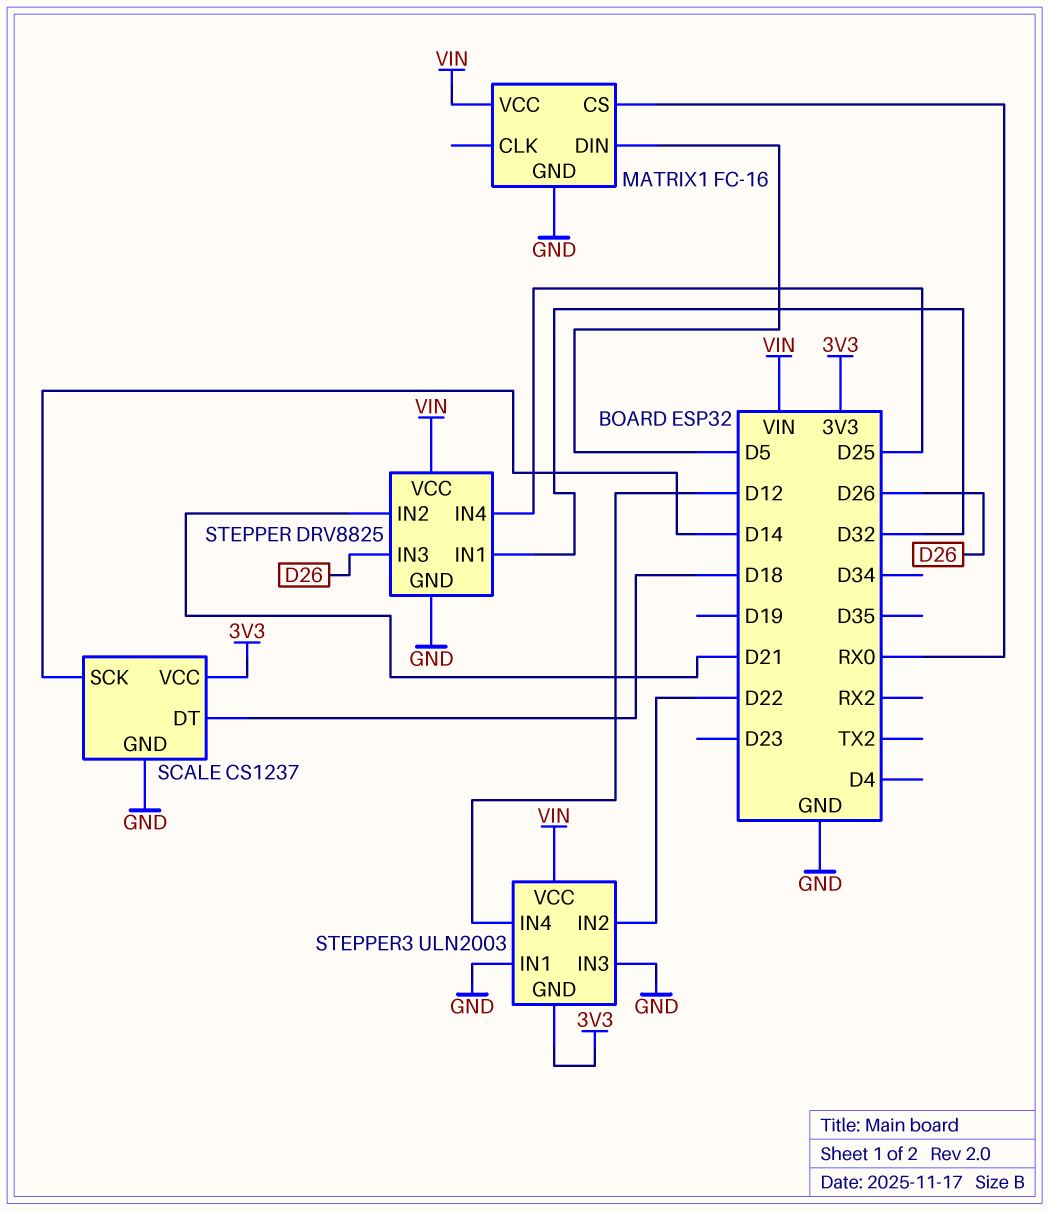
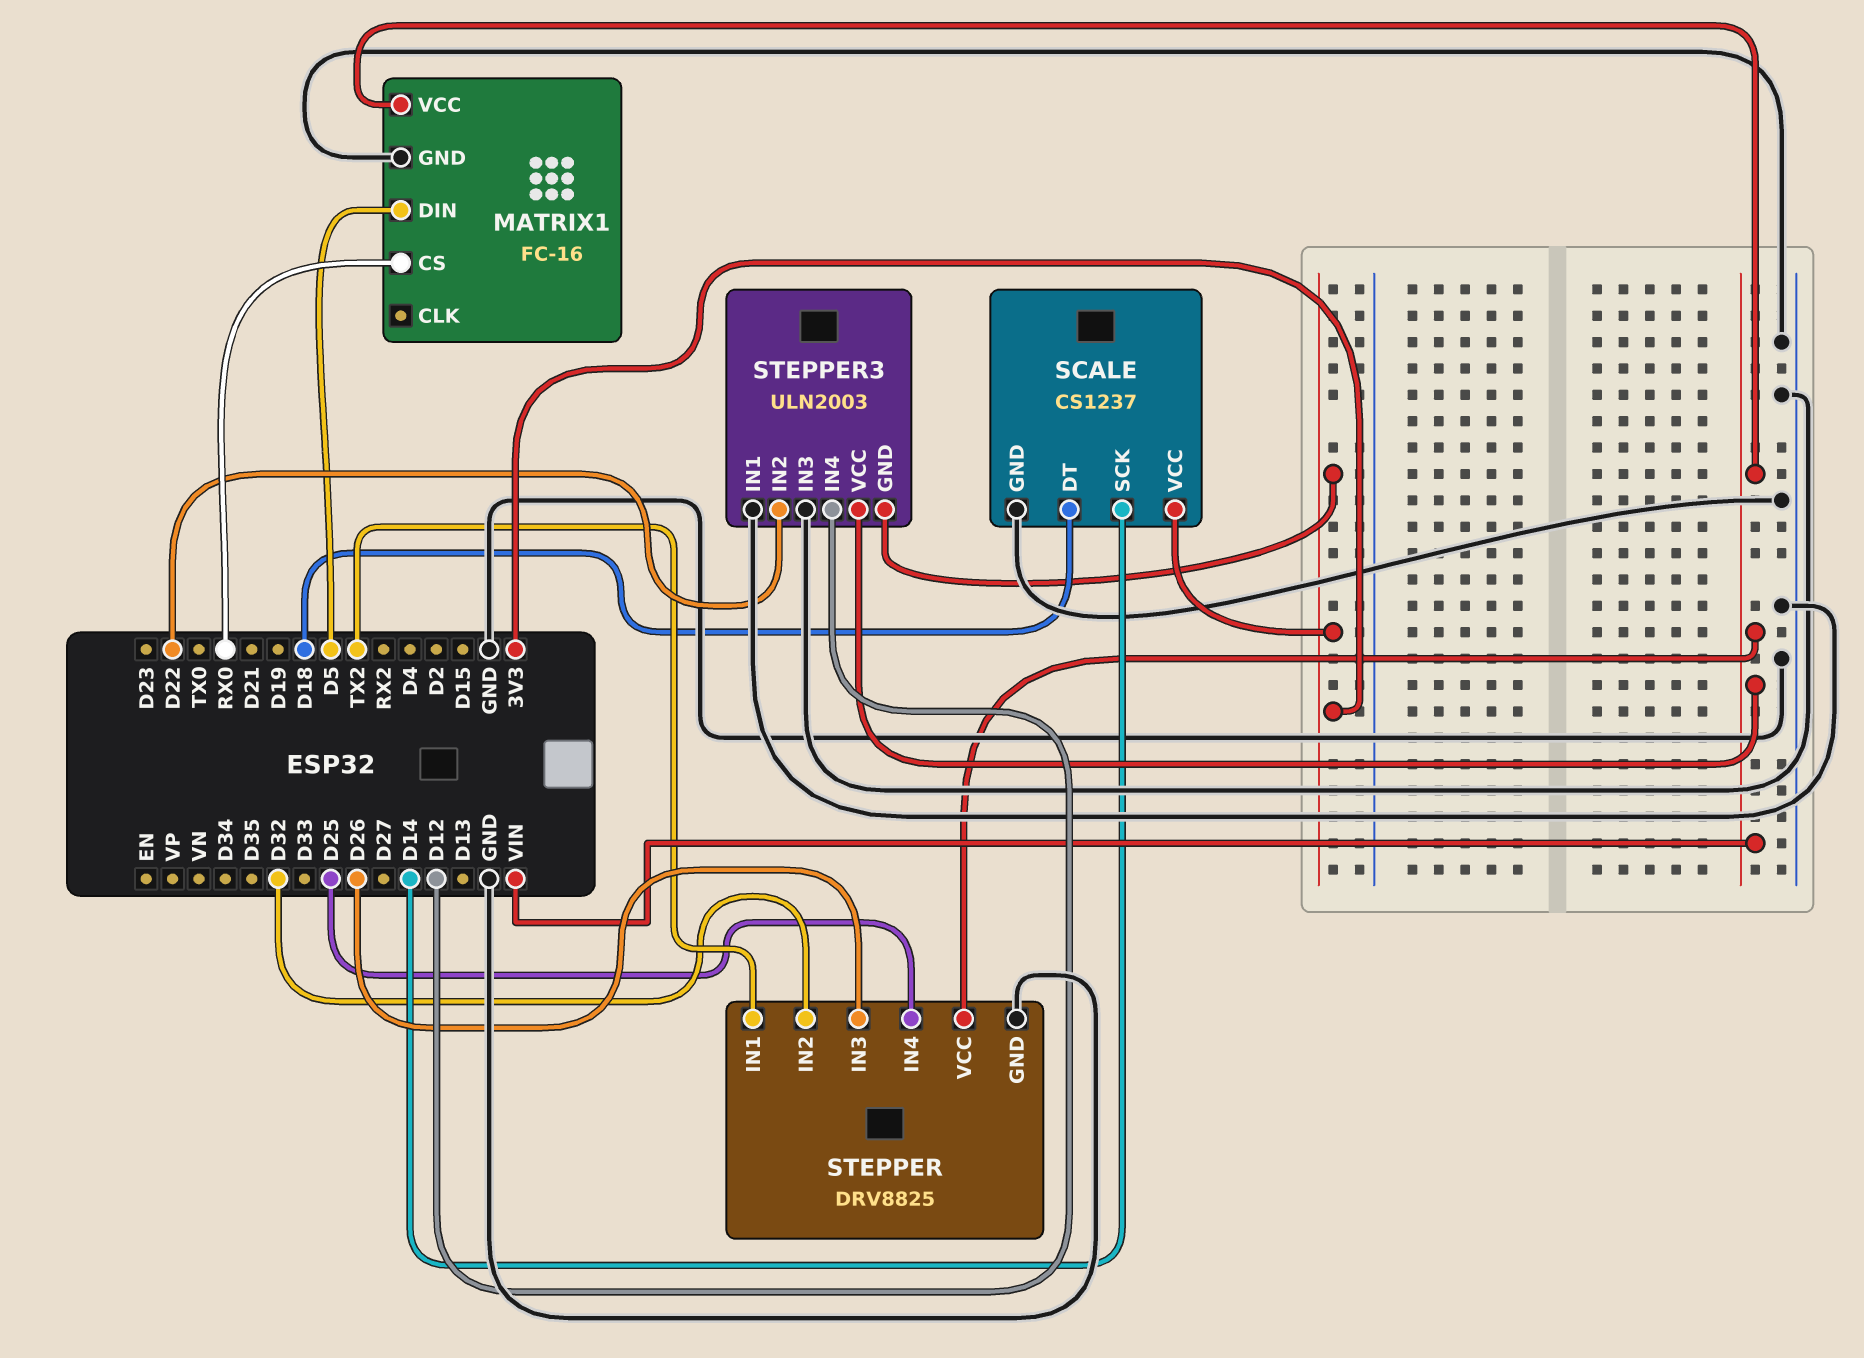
STEPPER pin IN1: D32 -> TX2
STEPPER pin IN2: D21 -> D32

